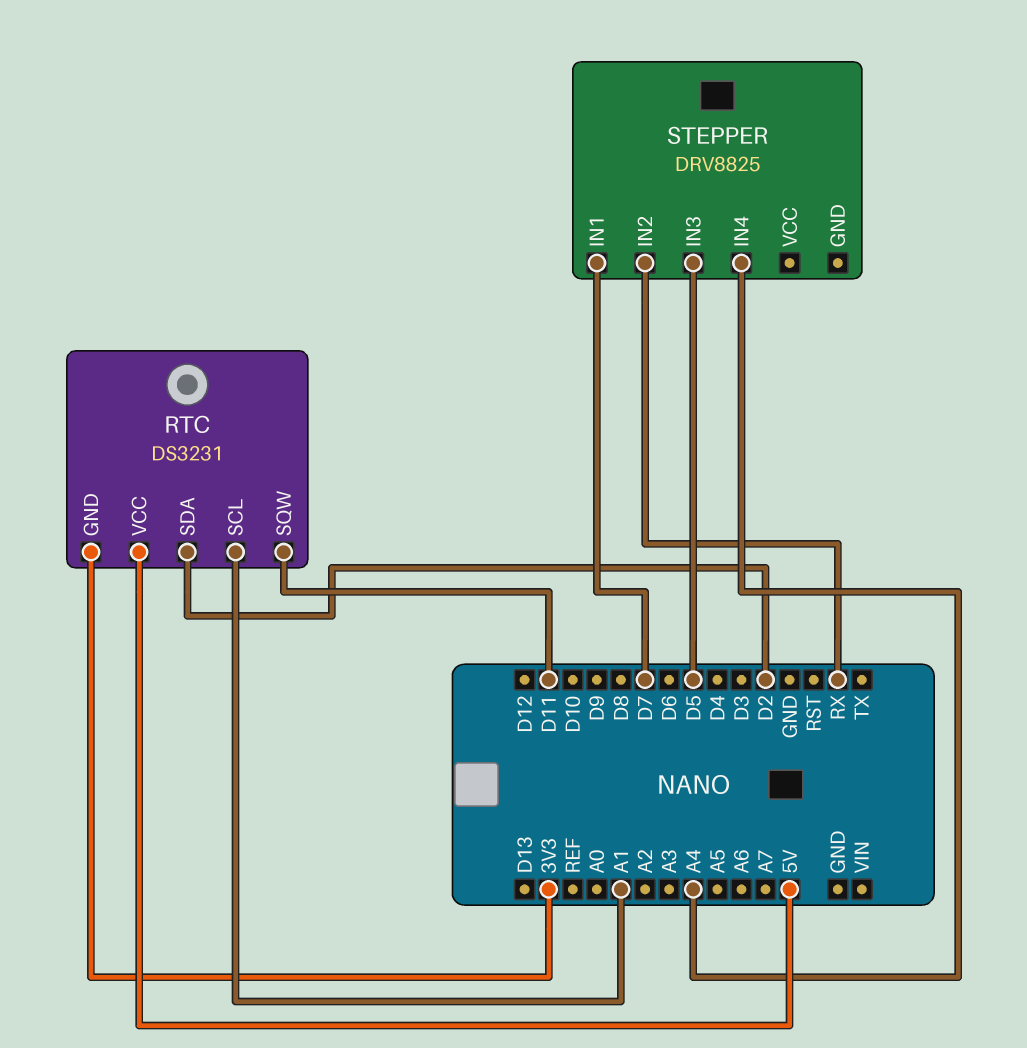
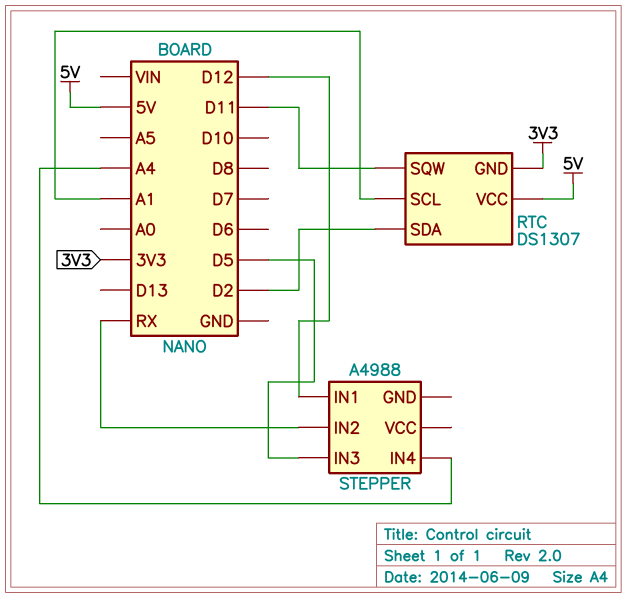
RTC: DS3231 -> DS1307
STEPPER: DRV8825 -> A4988
STEPPER pin IN1: D7 -> D12

